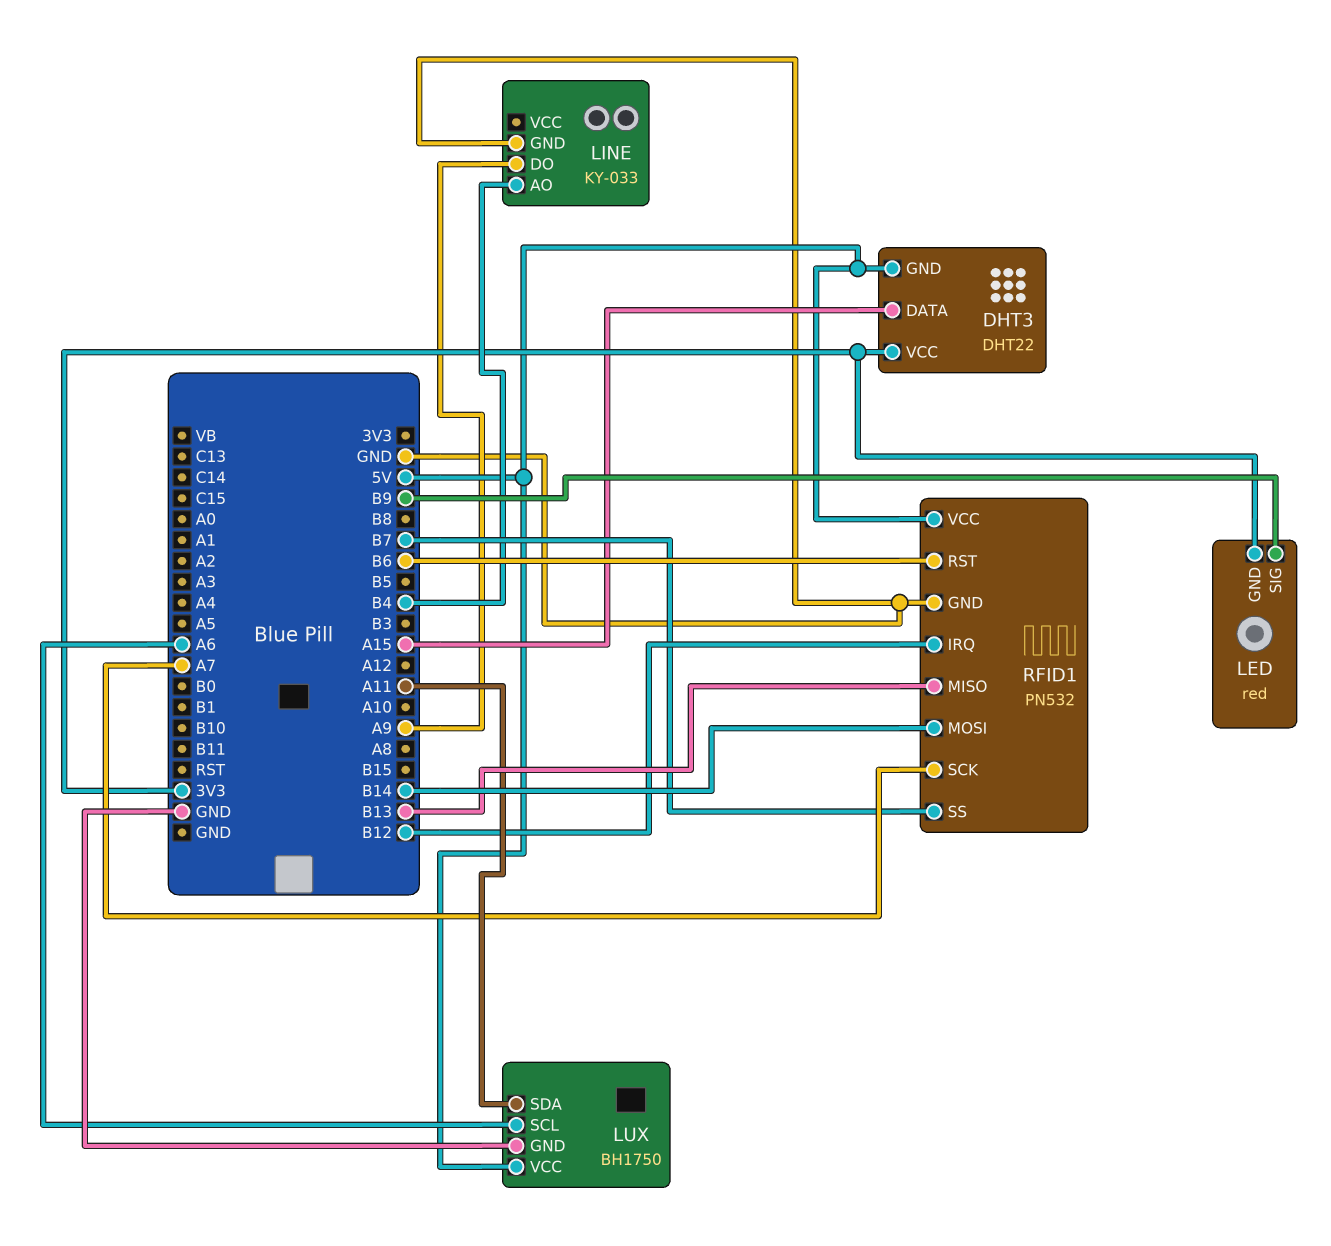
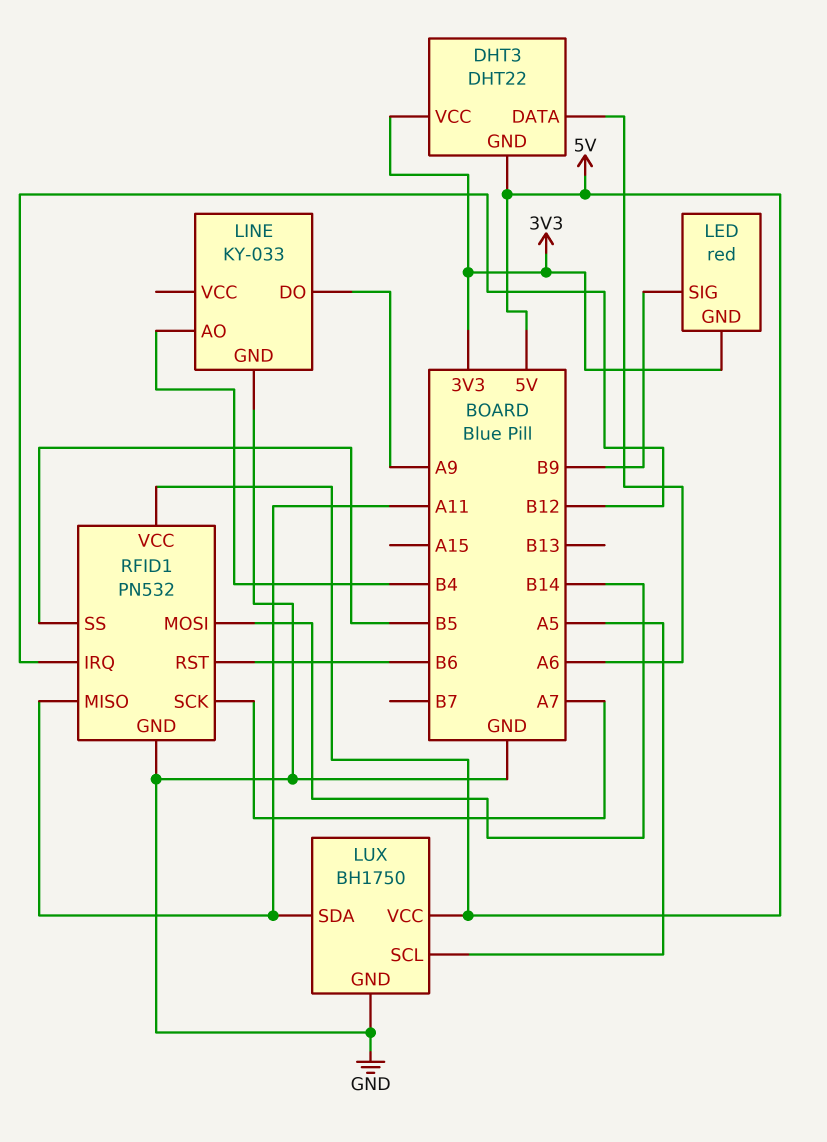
DHT3 pin DATA: A15 -> A6
LUX pin SCL: A6 -> A5
RFID1 pin MISO: B13 -> A11
RFID1 pin SS: B7 -> B5

